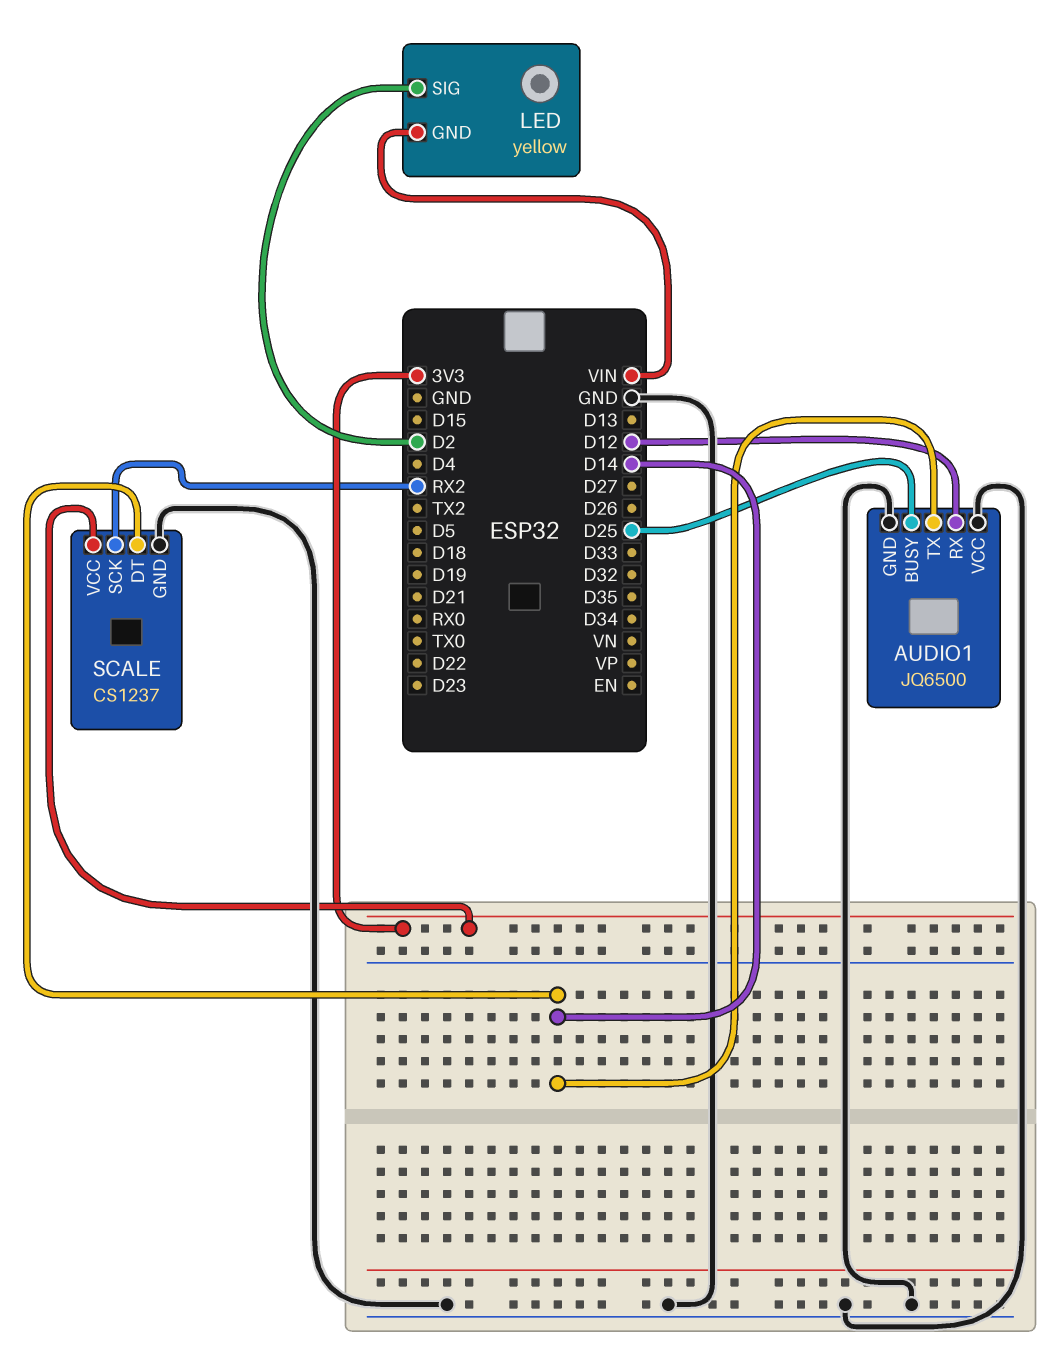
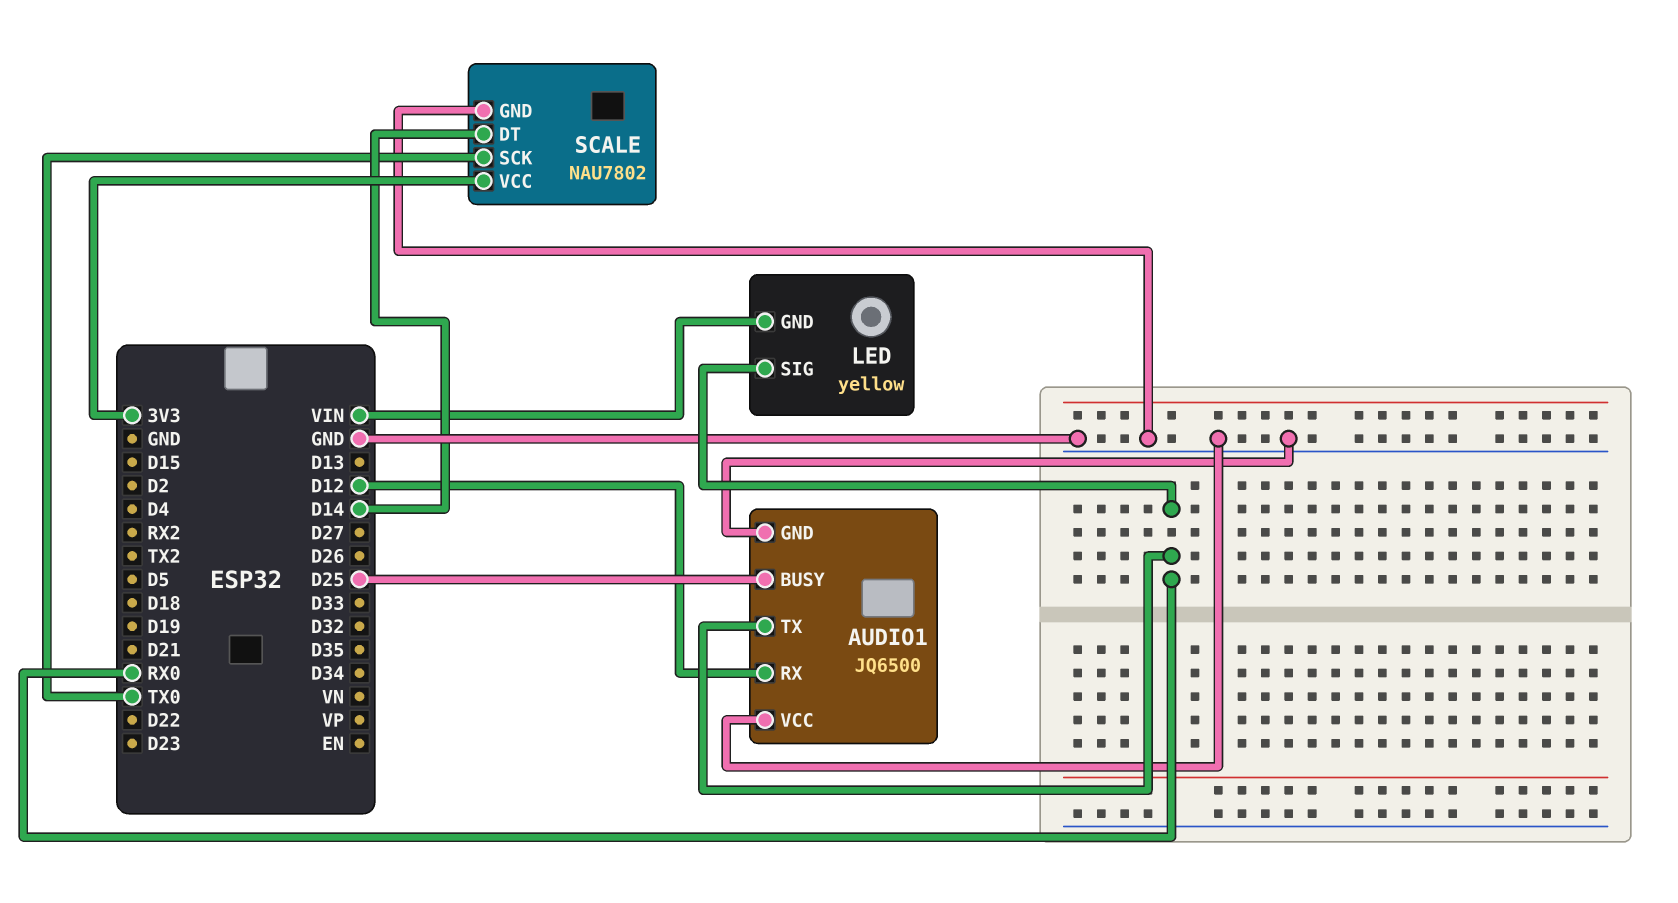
AUDIO1 pin TX: D14 -> RX0
LED pin SIG: D2 -> RX0
SCALE: CS1237 -> NAU7802
SCALE pin SCK: RX2 -> TX0

